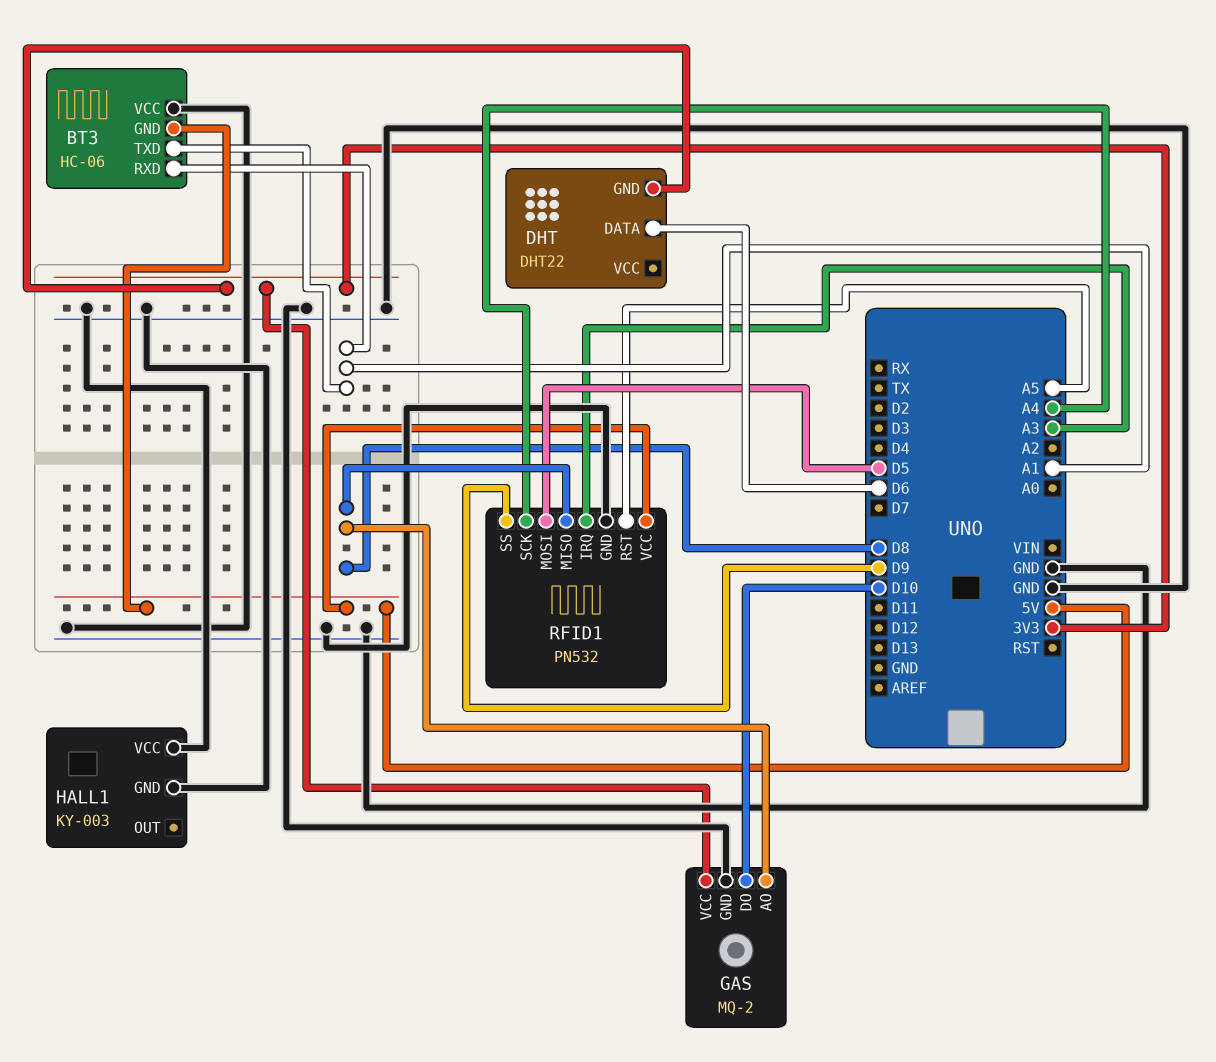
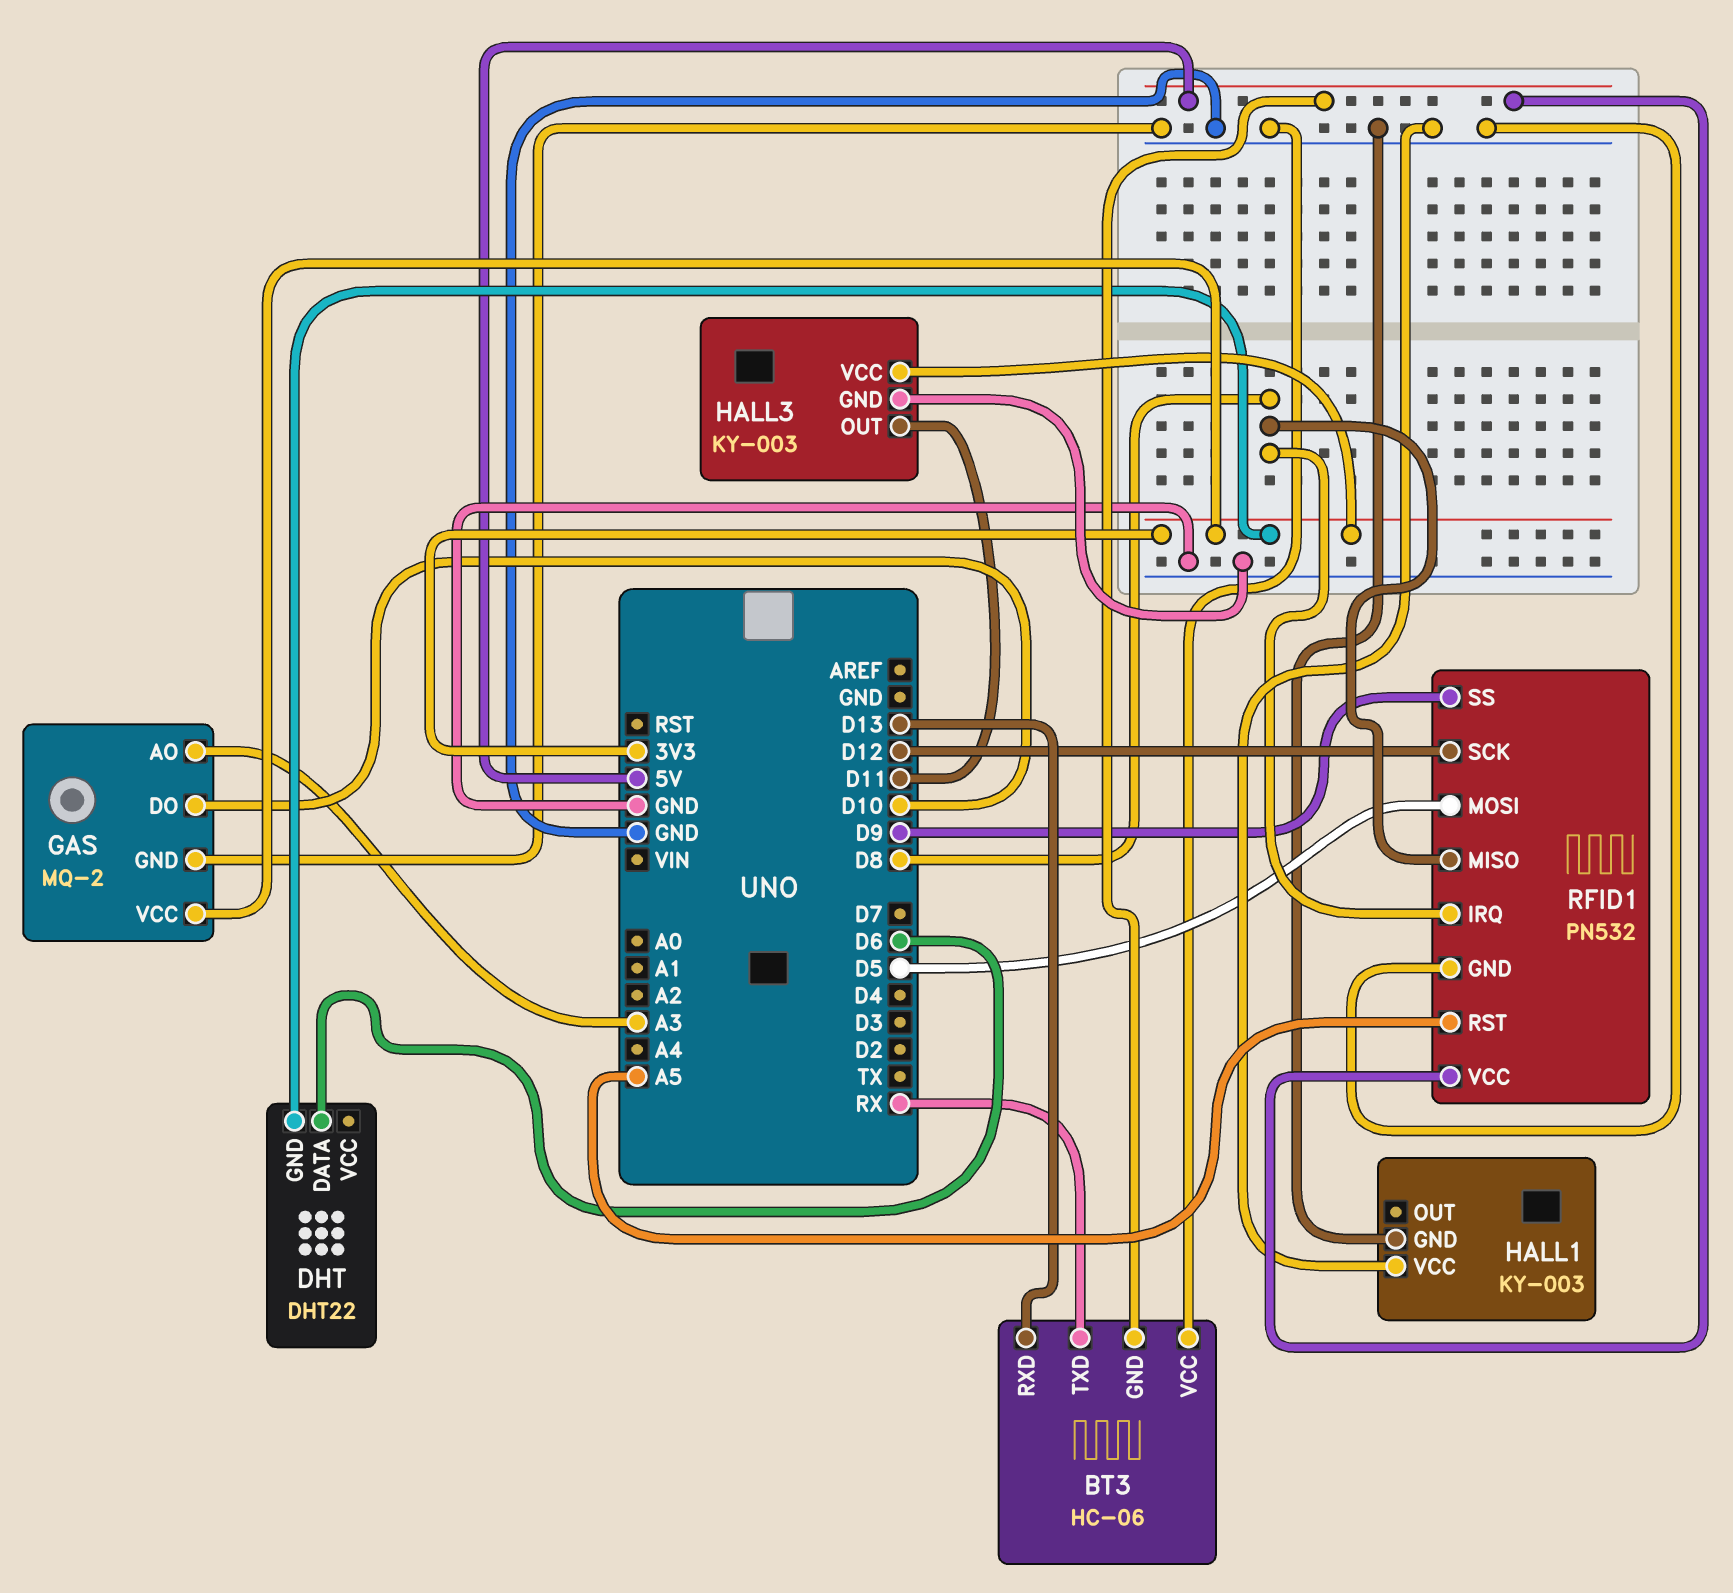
BT3 pin RXD: A1 -> D13
BT3 pin TXD: A1 -> RX
GAS pin AO: D8 -> A3
HALL3: none -> KY-003
HALL3 pin GND: none -> GND
HALL3 pin OUT: none -> D11
HALL3 pin VCC: none -> 3V3
RFID1 pin IRQ: A3 -> D8
RFID1 pin SCK: A4 -> D12

